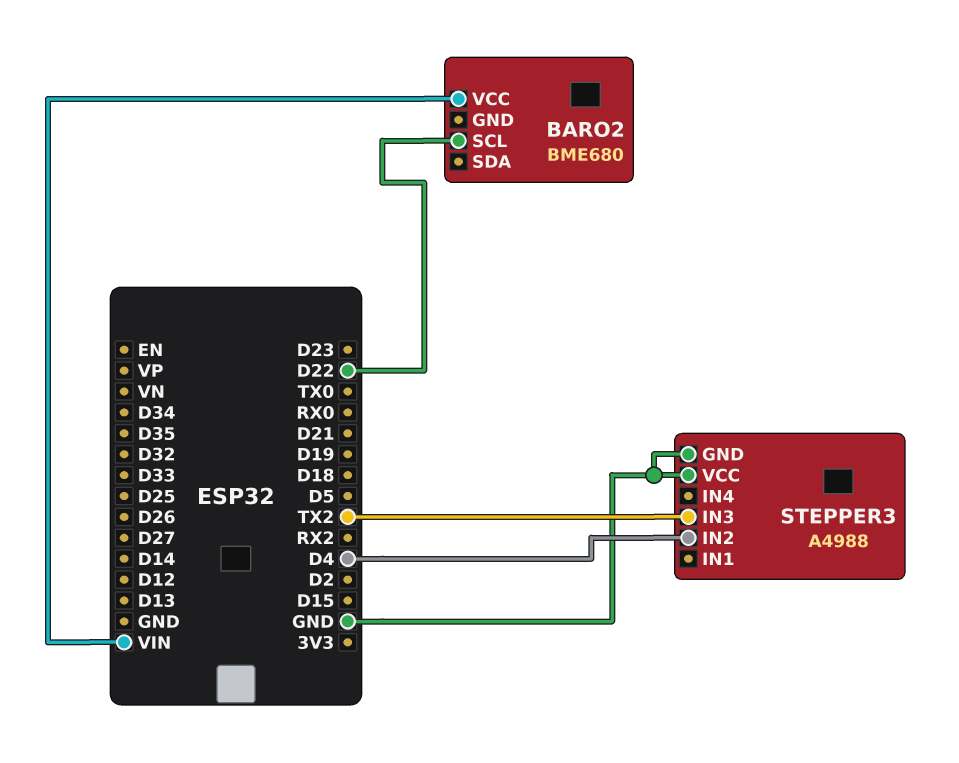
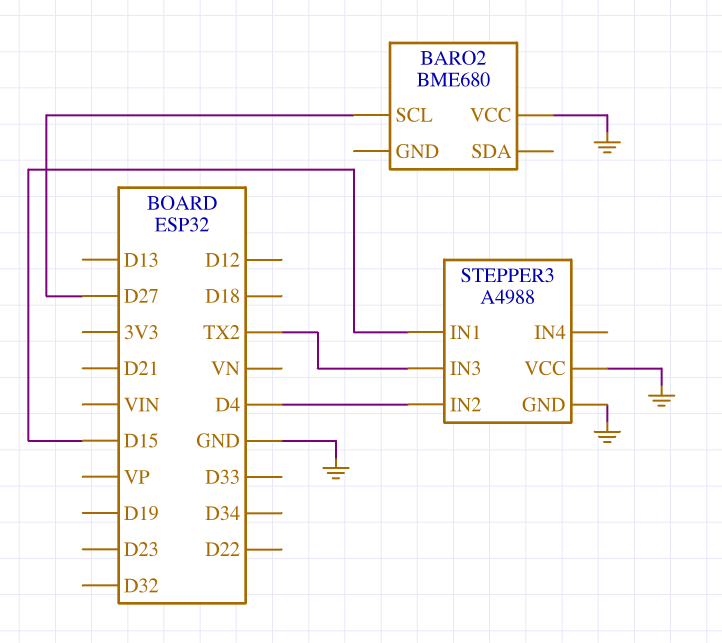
BARO2 pin SCL: D22 -> D27
BARO2 pin VCC: VIN -> GND
STEPPER3 pin IN1: none -> D15

